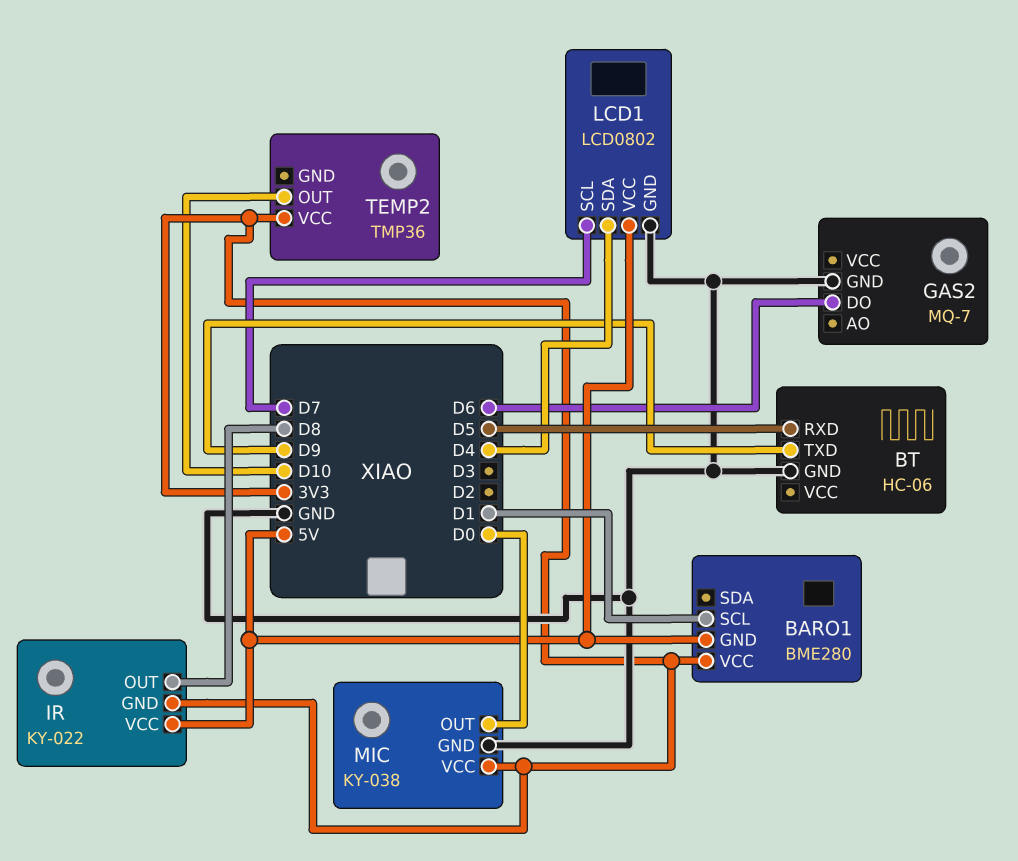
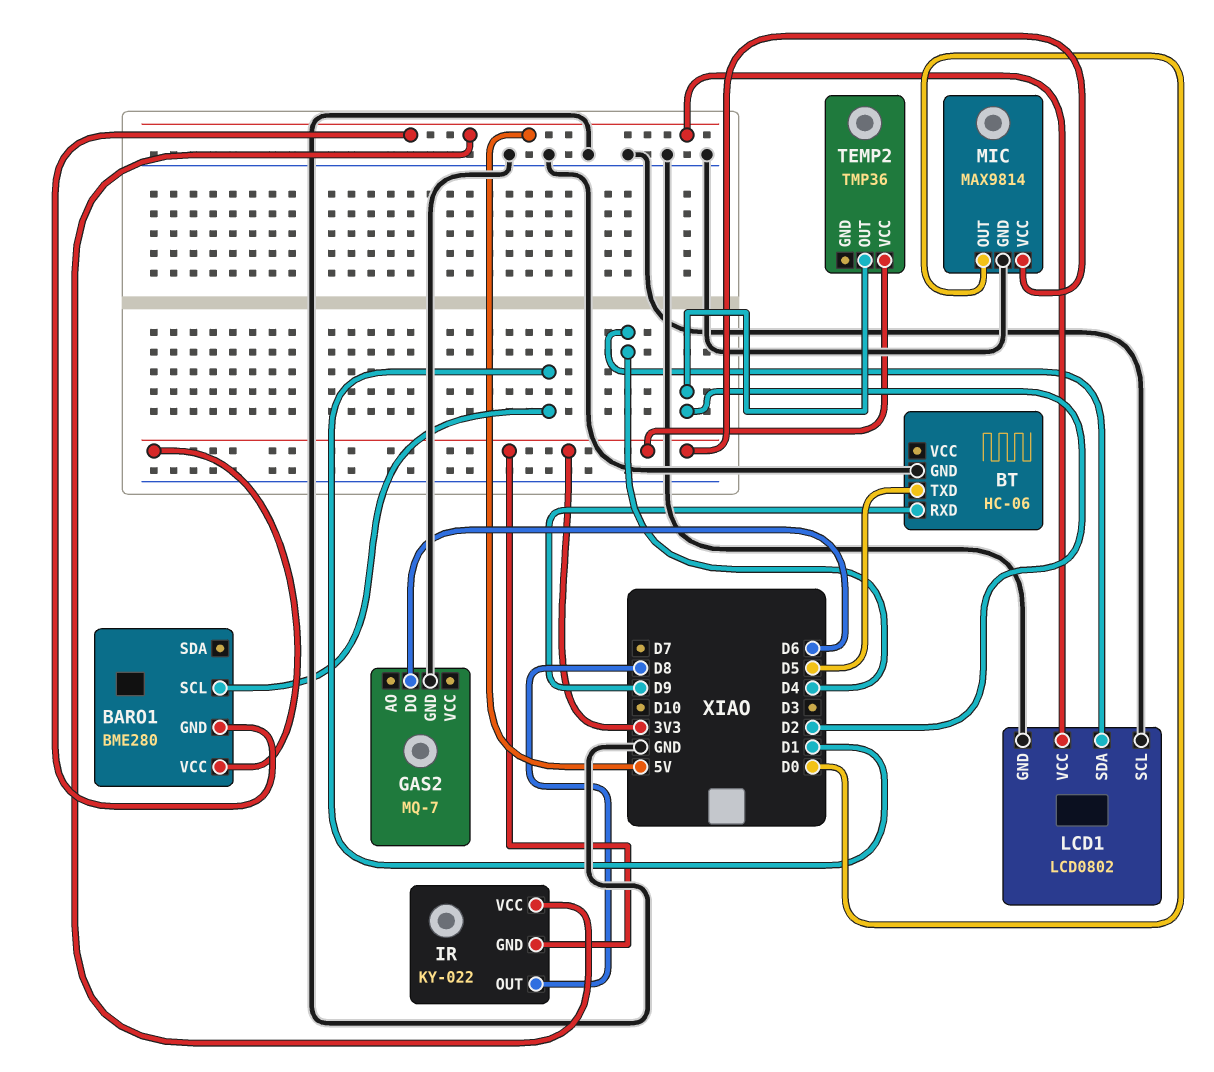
BT pin RXD: D5 -> D9
BT pin TXD: D9 -> D5
LCD1 pin SCL: D7 -> GND
MIC: KY-038 -> MAX9814
TEMP2 pin OUT: D10 -> D2

